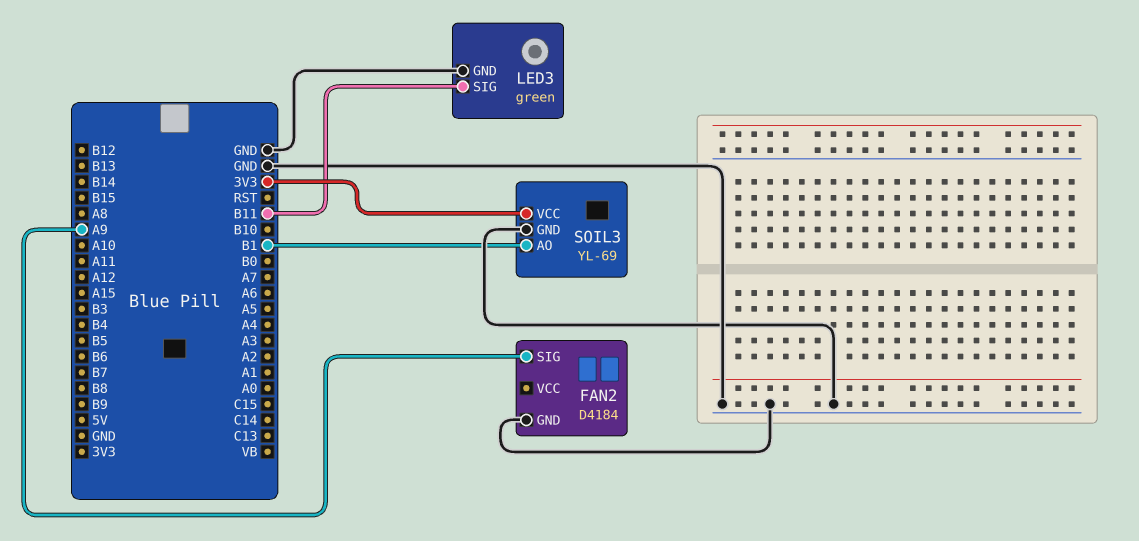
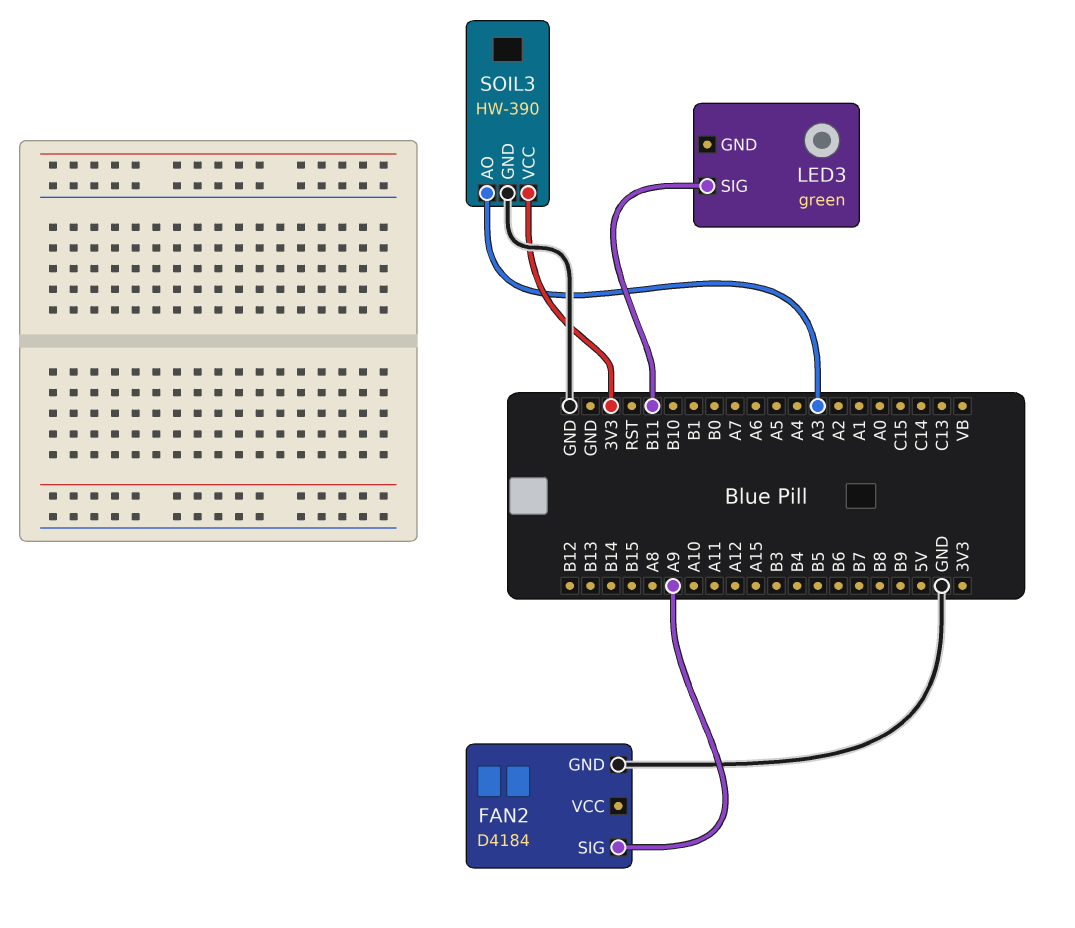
LED3 pin GND: GND -> none
SOIL3: YL-69 -> HW-390
SOIL3 pin AO: B1 -> A3

